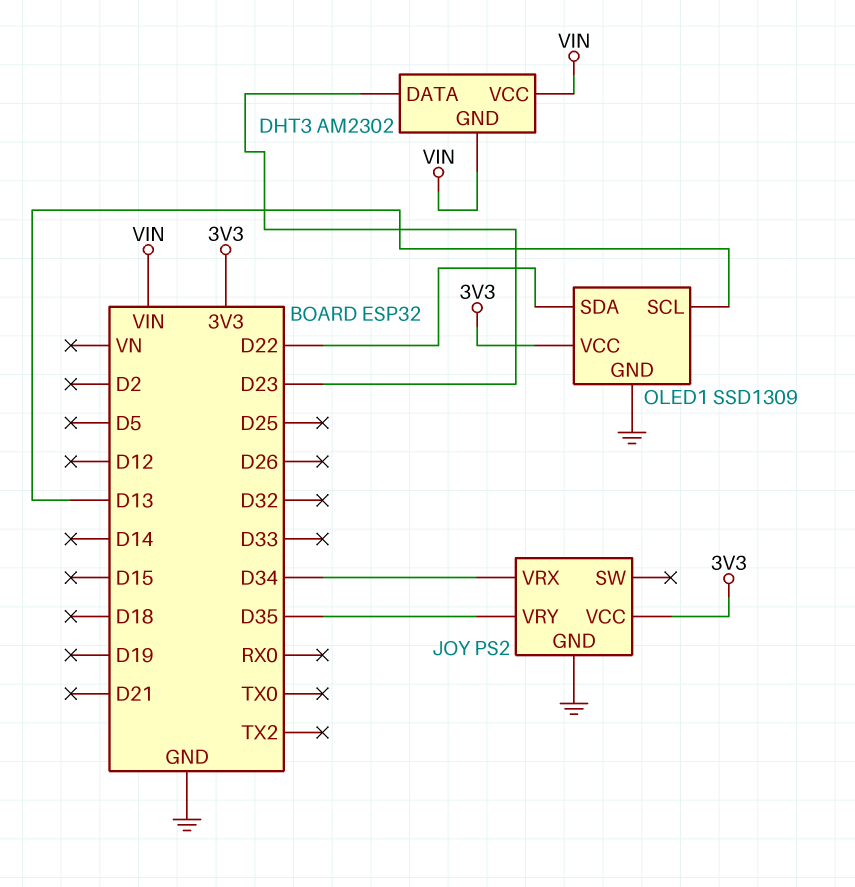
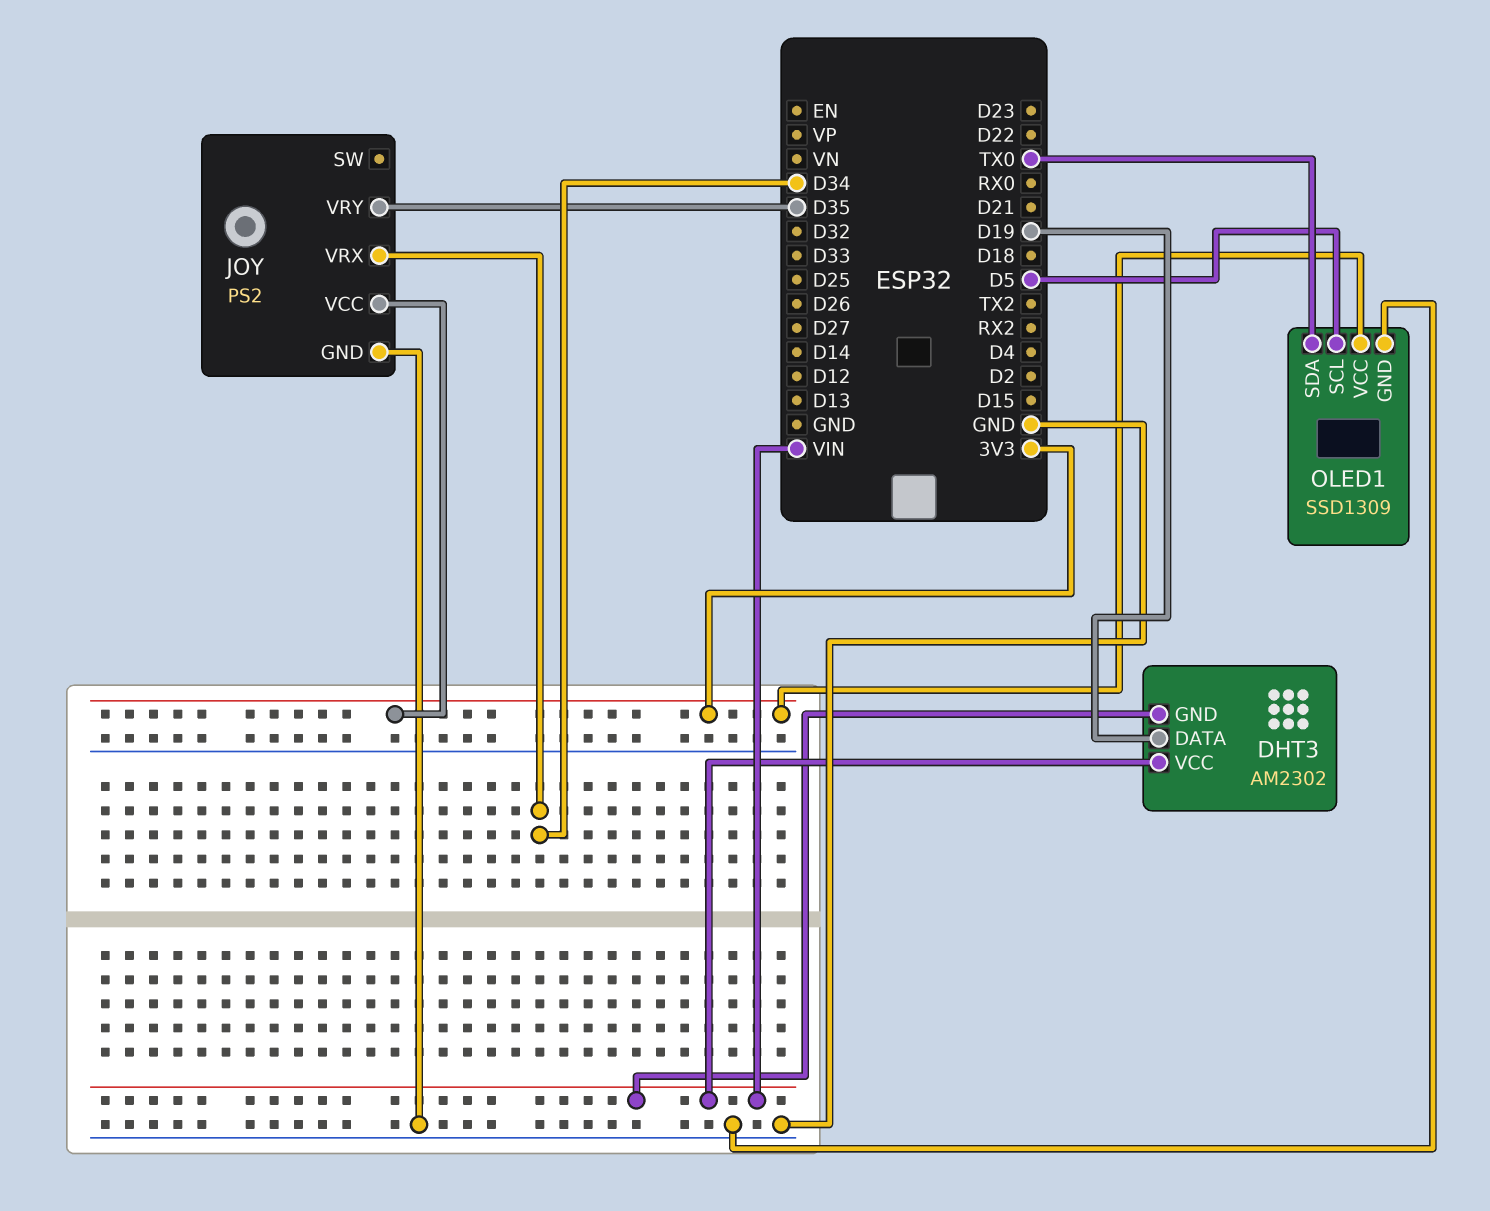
DHT3 pin DATA: D23 -> D19
OLED1 pin SCL: D13 -> D5
OLED1 pin SDA: D22 -> TX0

